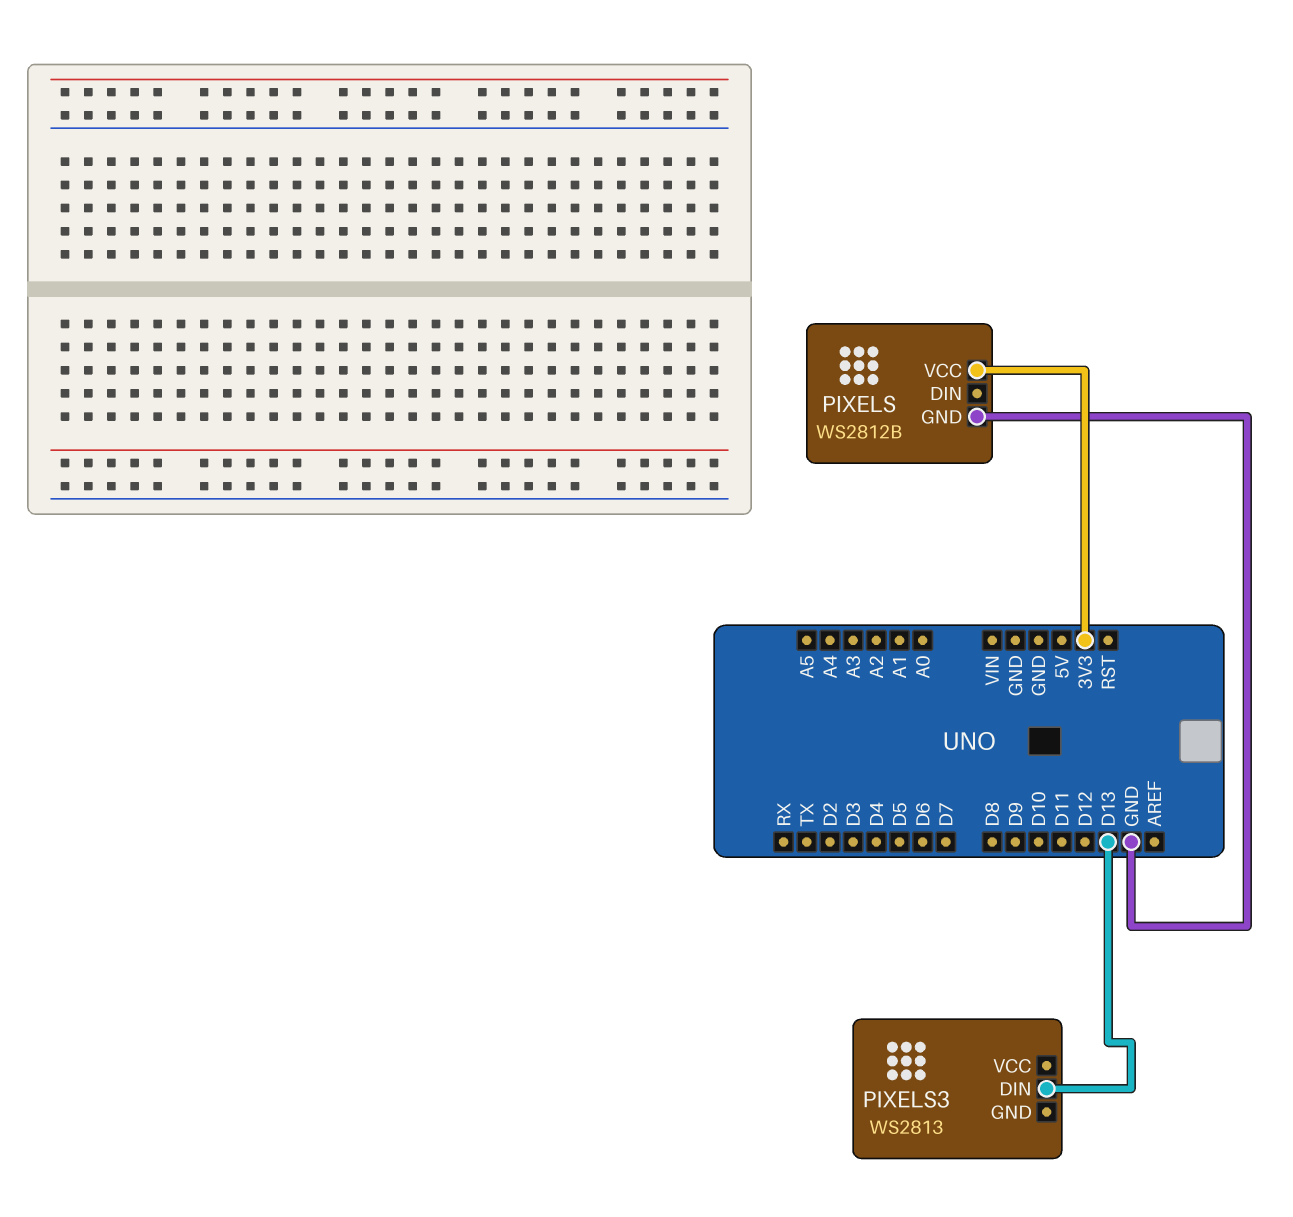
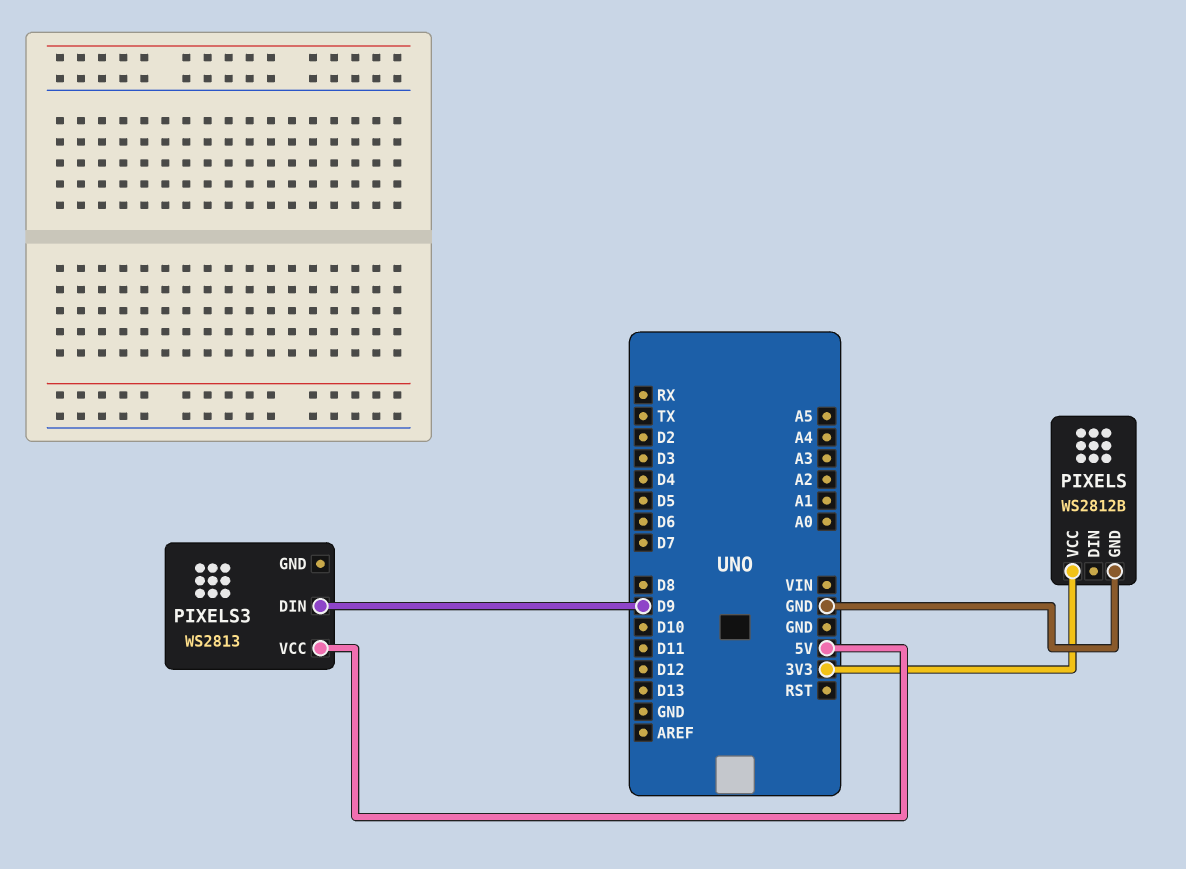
PIXELS3 pin DIN: D13 -> D9
PIXELS3 pin VCC: none -> 5V

